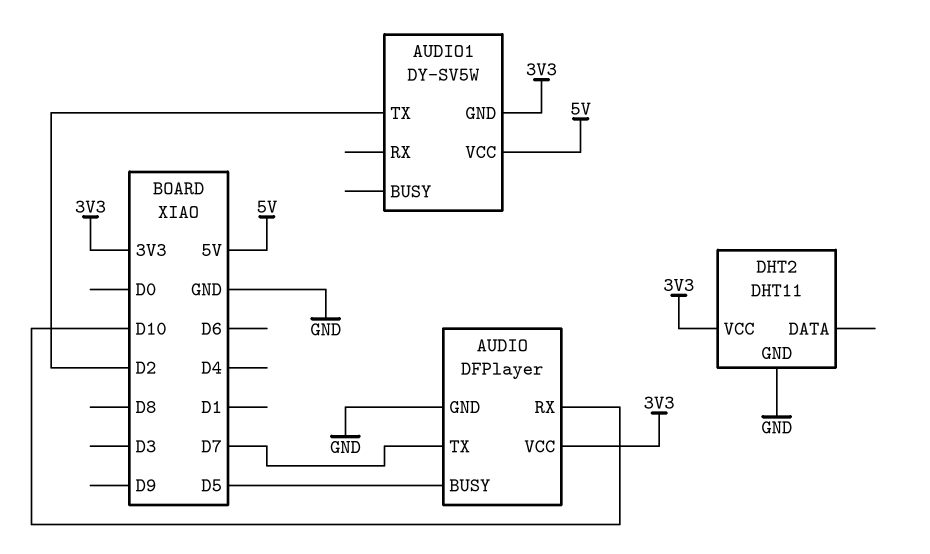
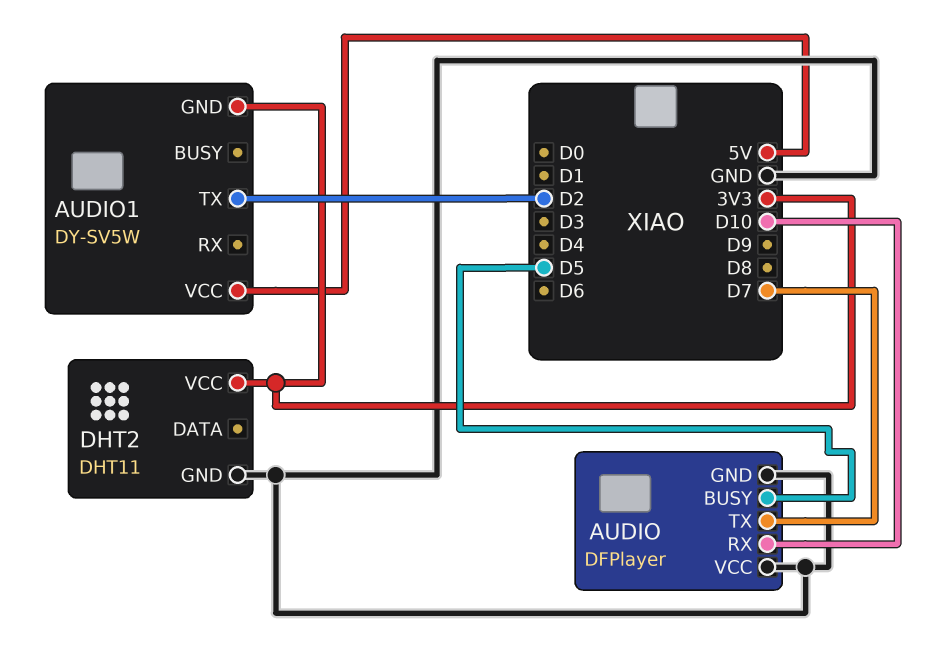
AUDIO pin VCC: 3V3 -> GND

